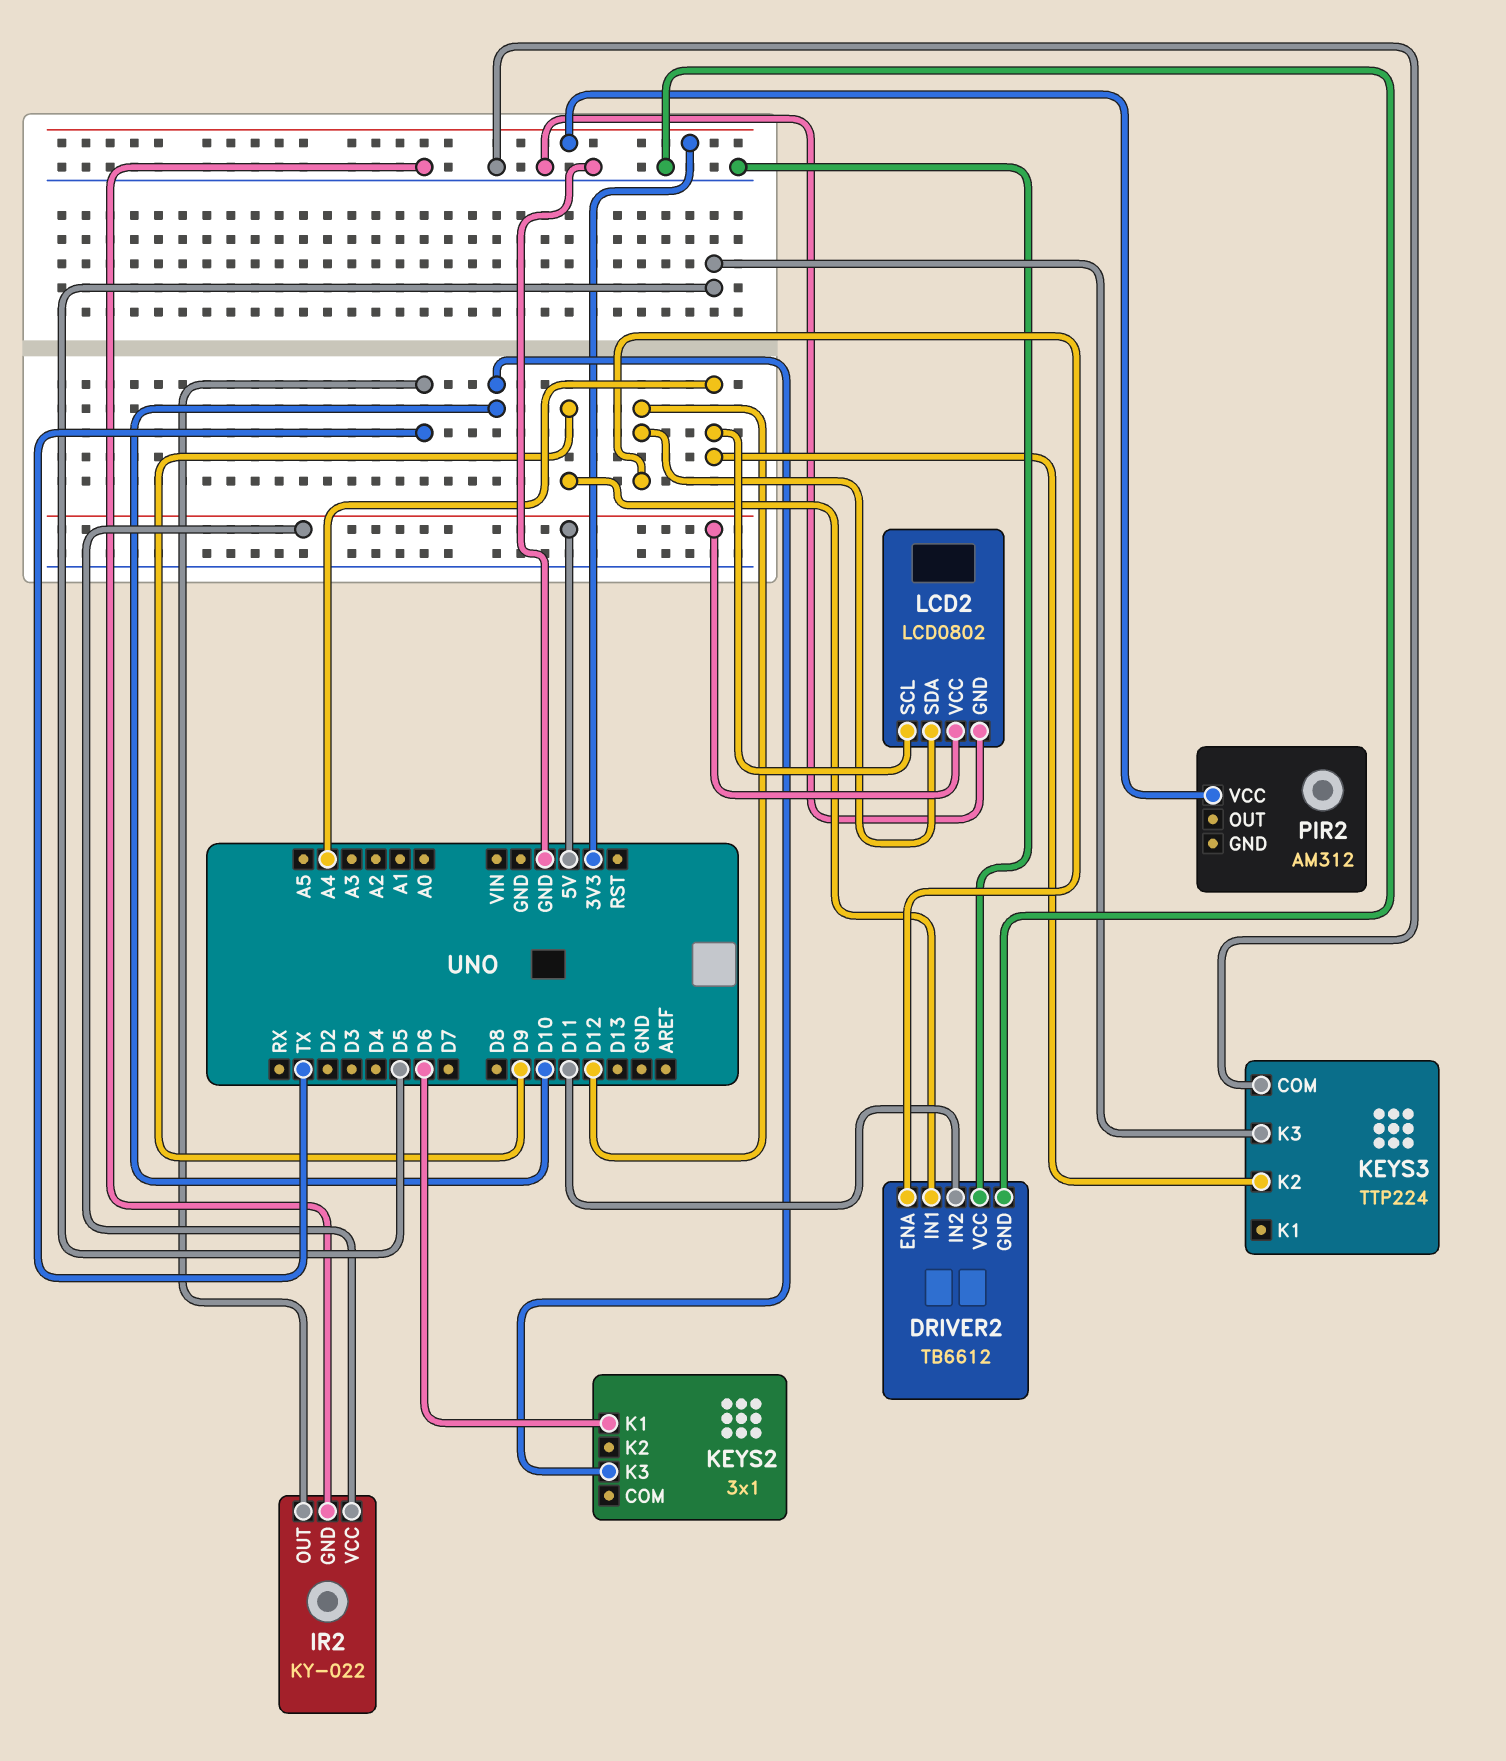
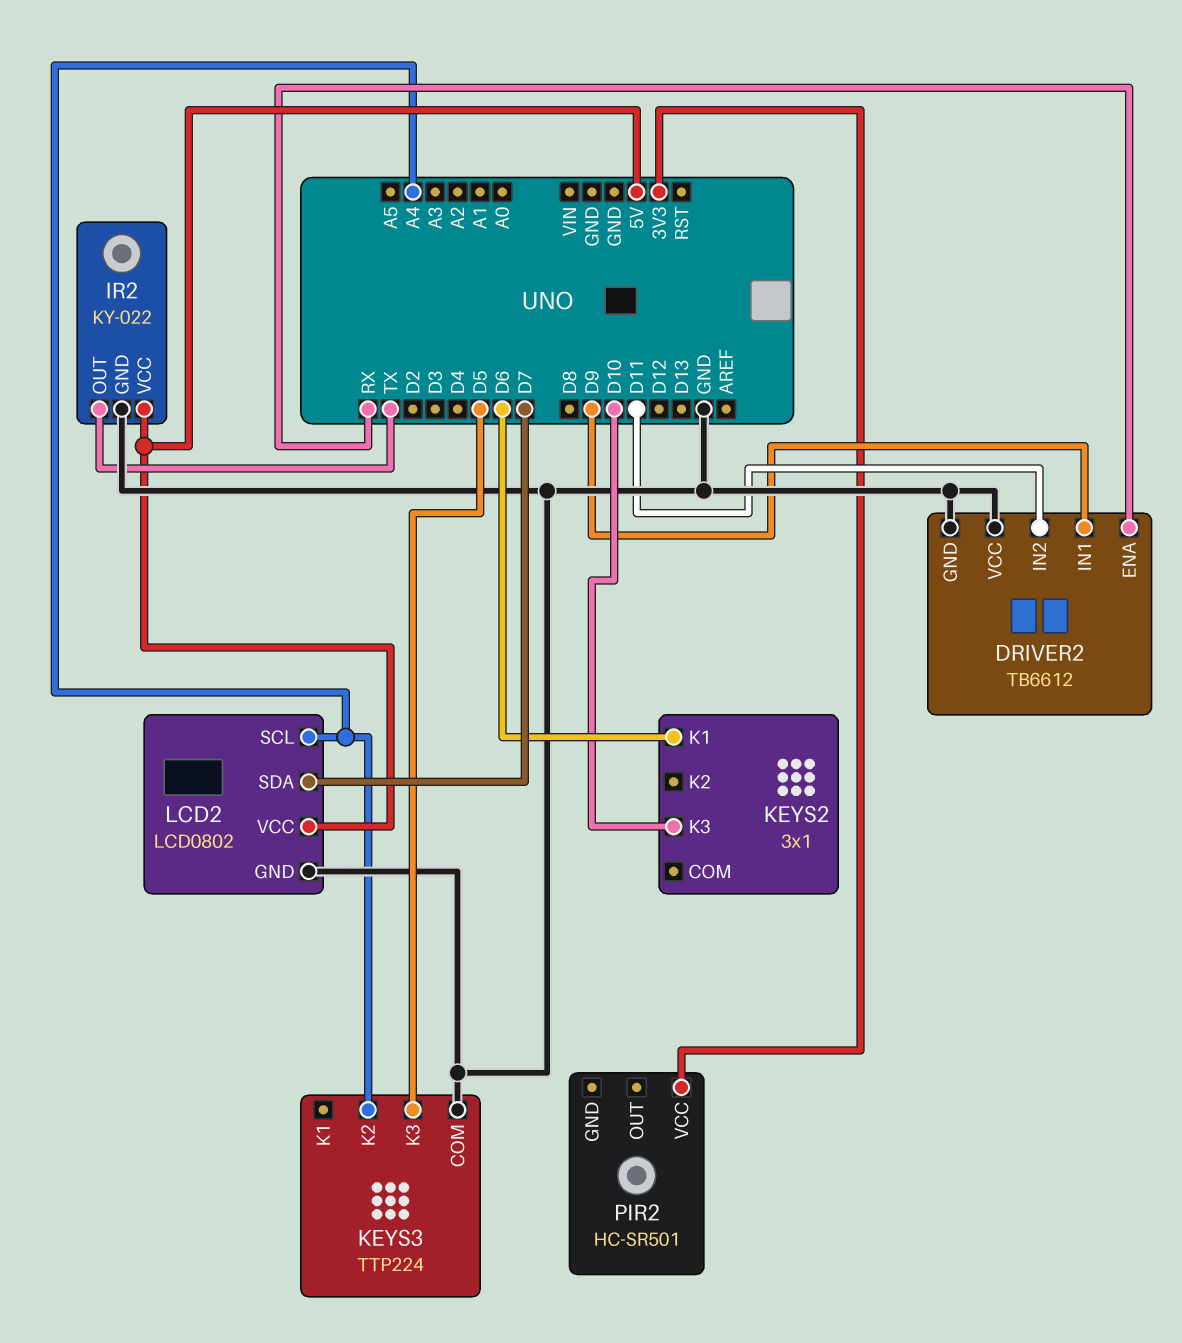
DRIVER2 pin ENA: D12 -> RX
LCD2 pin SDA: D12 -> D7
PIR2: AM312 -> HC-SR501

